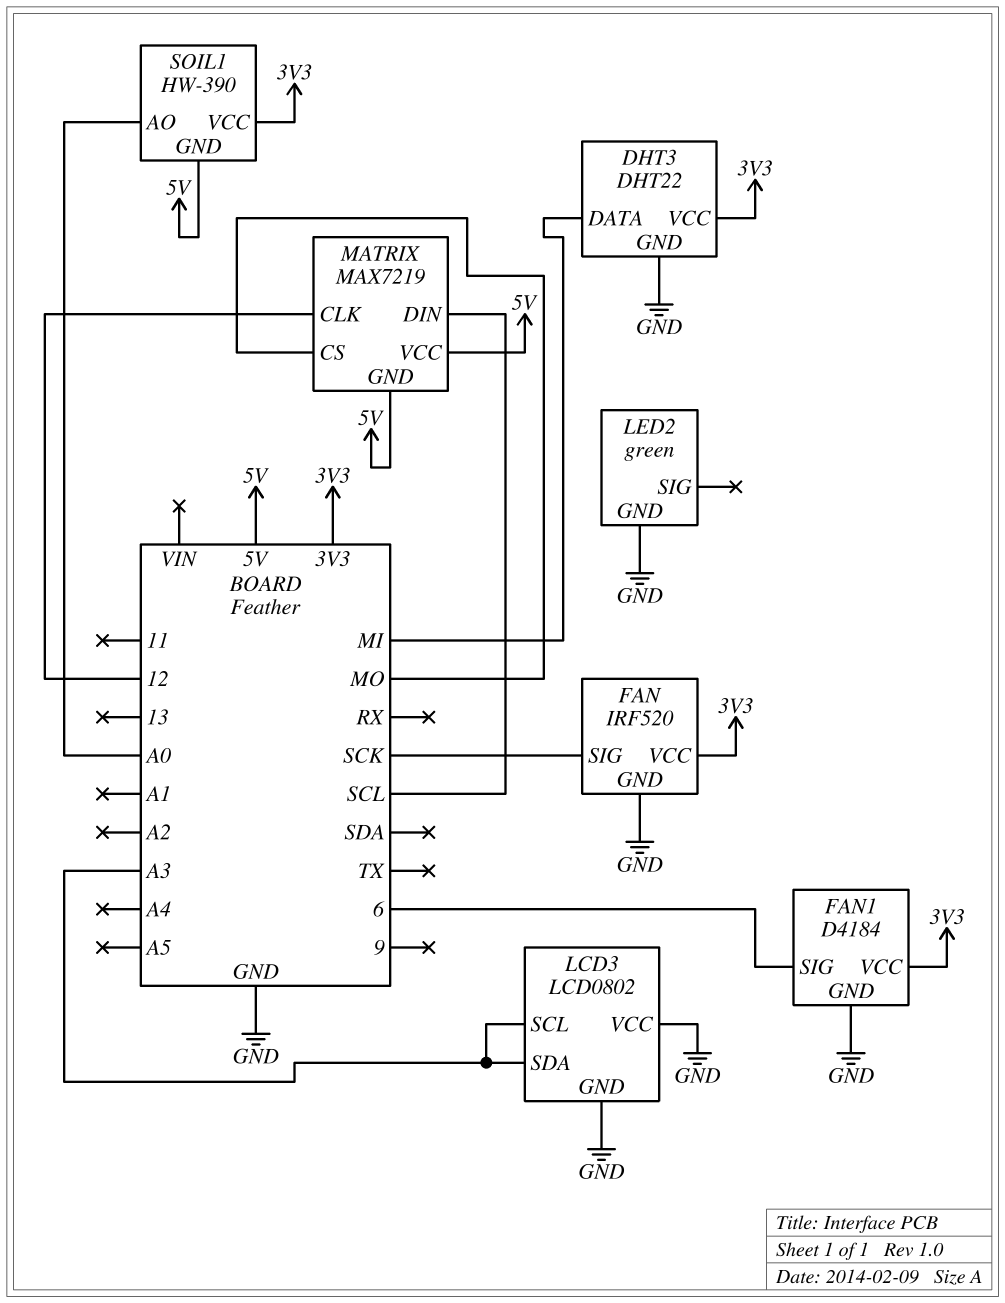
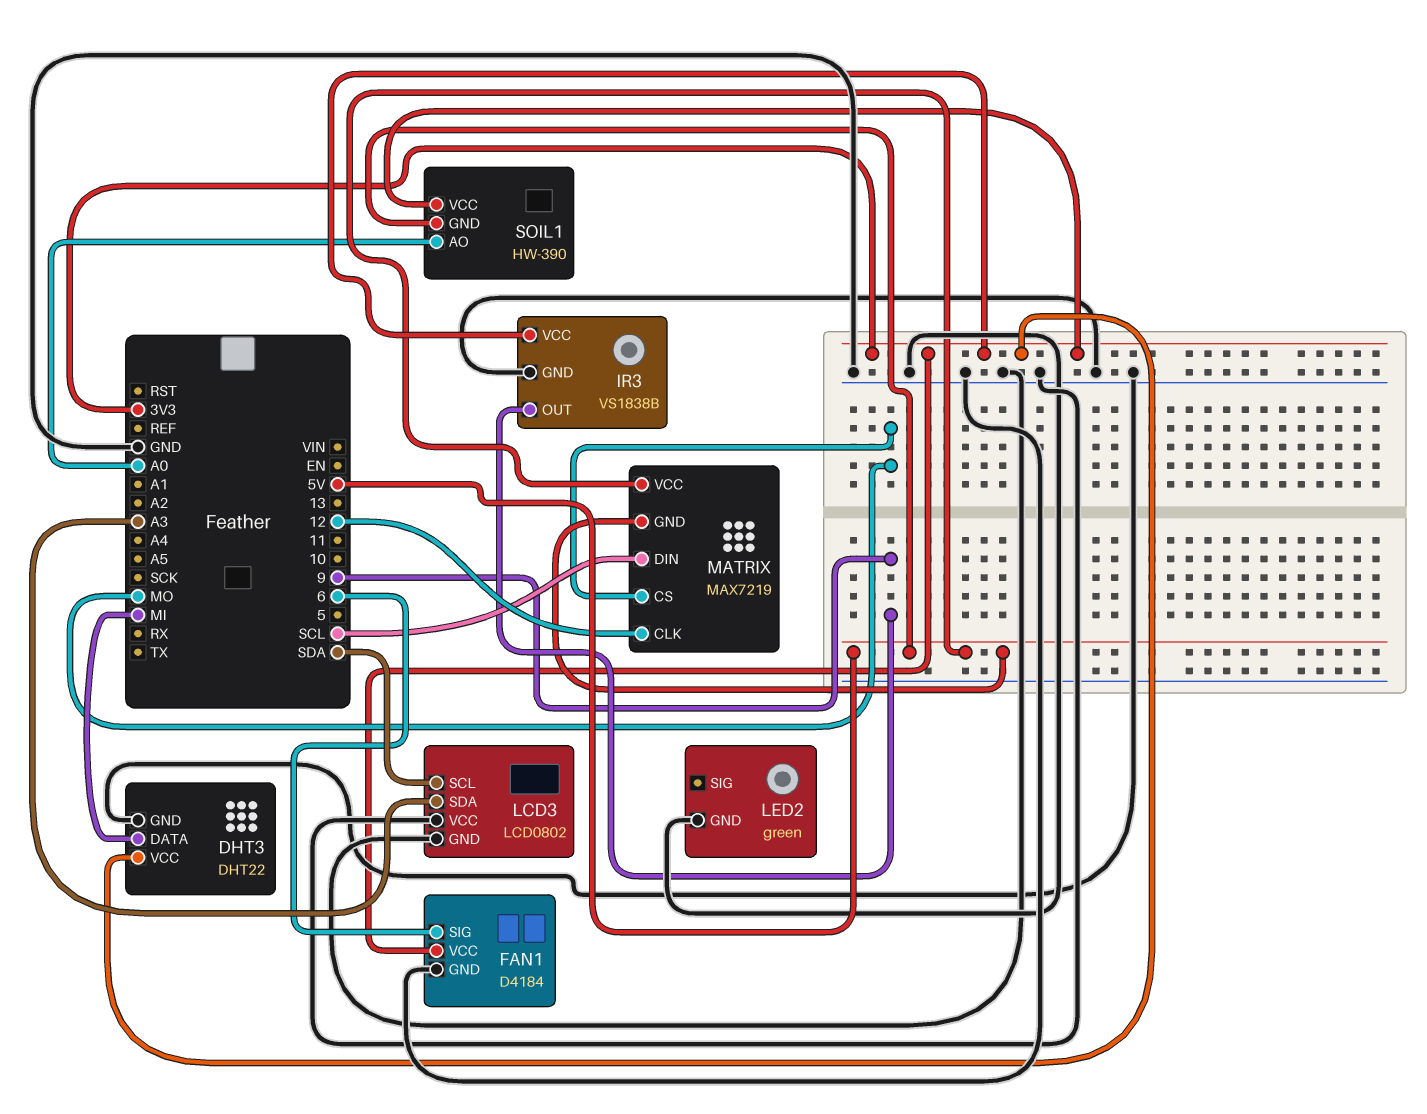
FAN: IRF520 -> none
FAN pin GND: GND -> none
FAN pin SIG: SCK -> none
FAN pin VCC: 3V3 -> none
IR3: none -> VS1838B
IR3 pin GND: none -> GND
IR3 pin OUT: none -> 9
IR3 pin VCC: none -> 3V3
LCD3 pin SCL: A3 -> SDA

